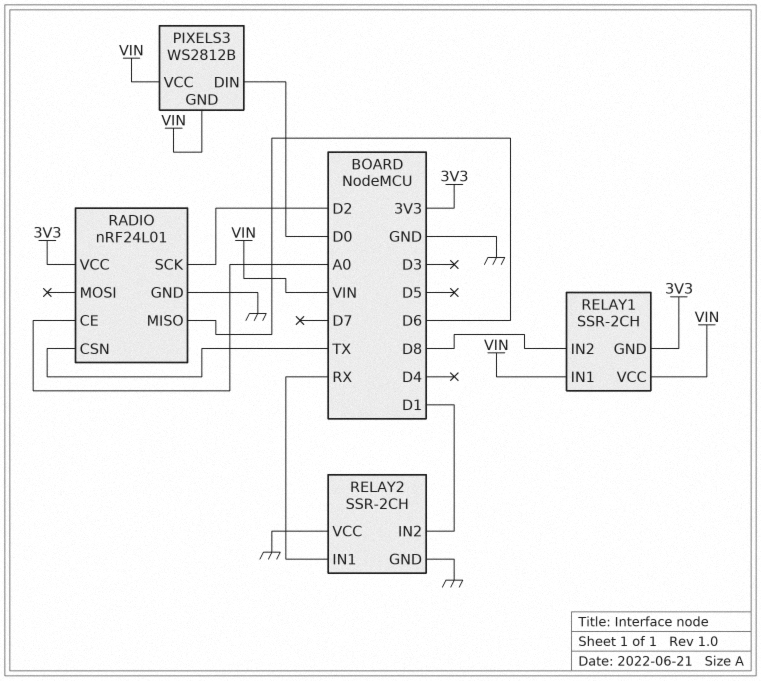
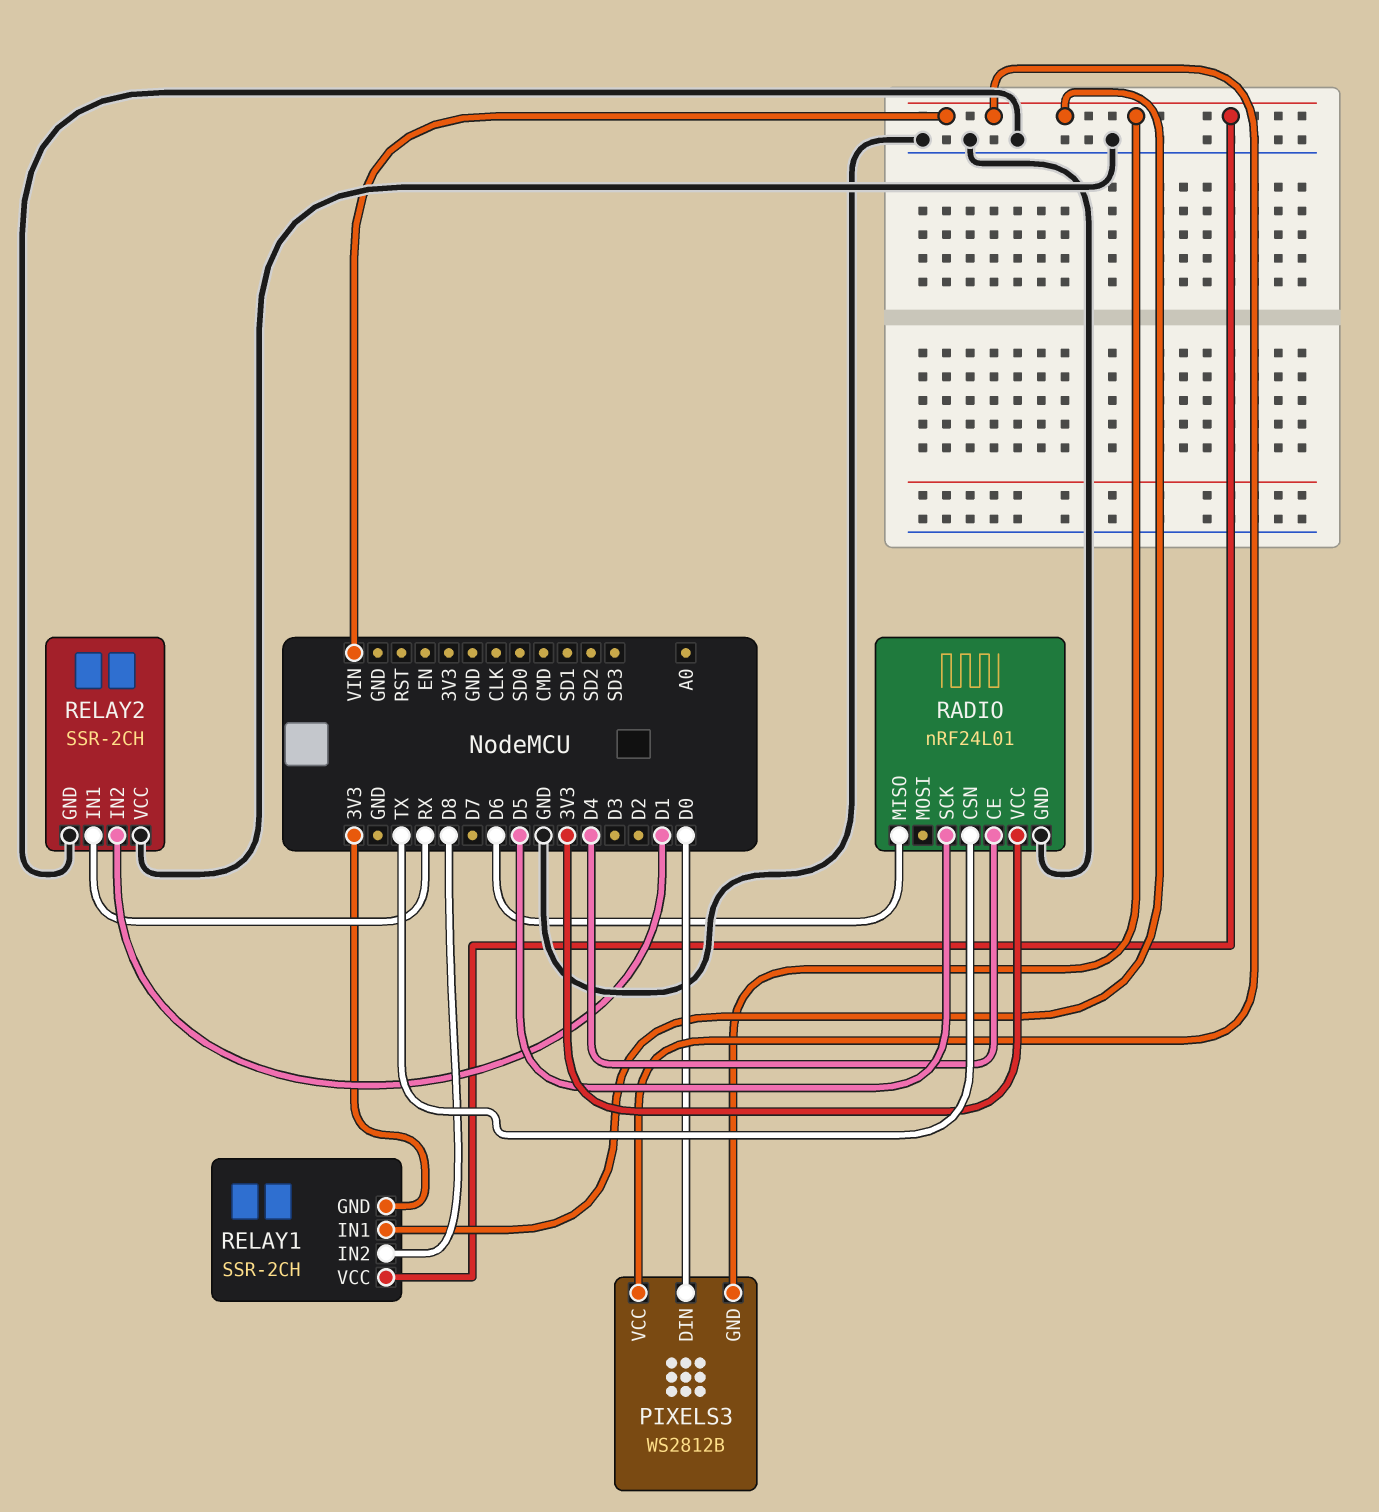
RADIO pin CE: A0 -> D4
RADIO pin SCK: D2 -> D5

